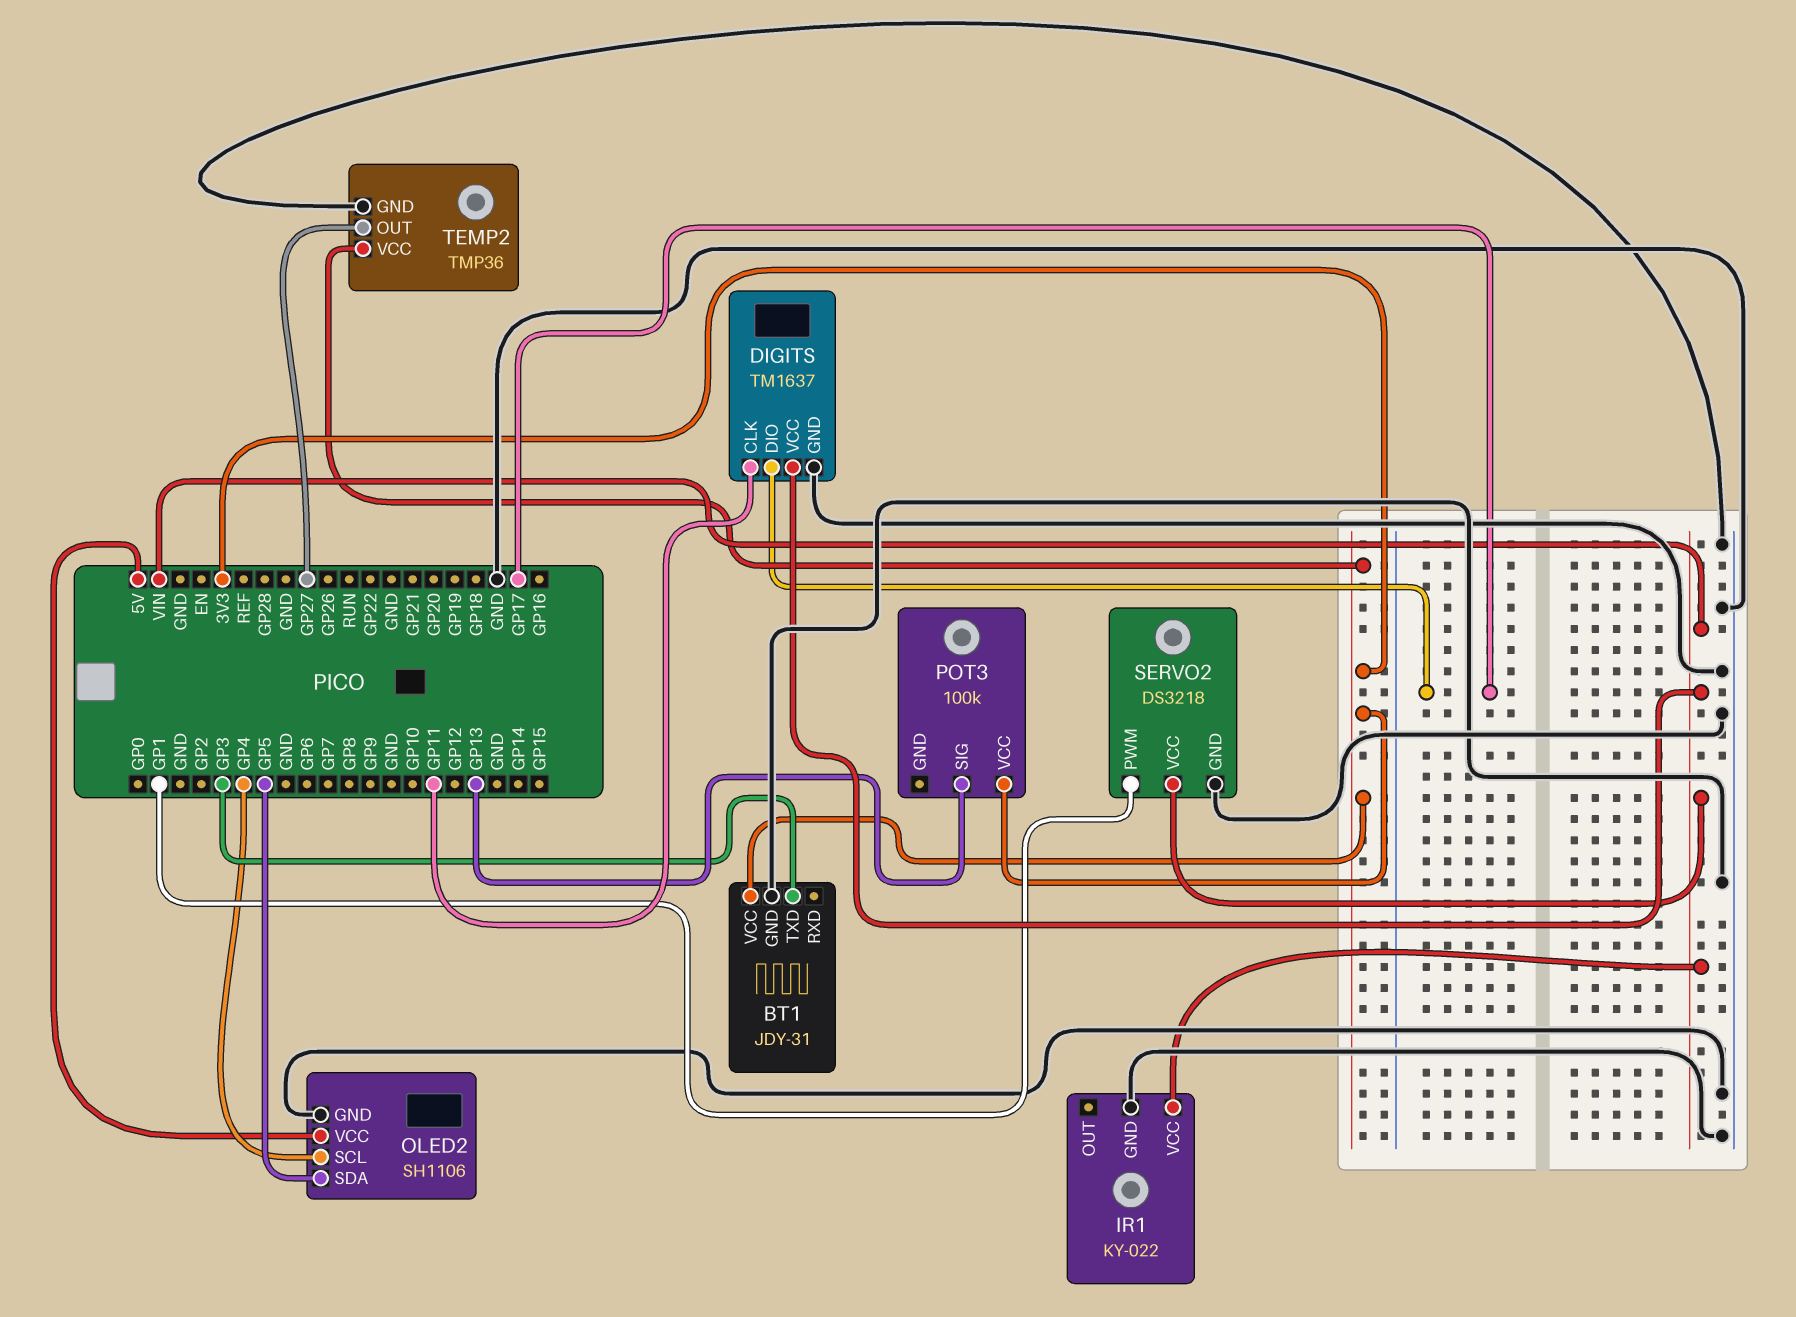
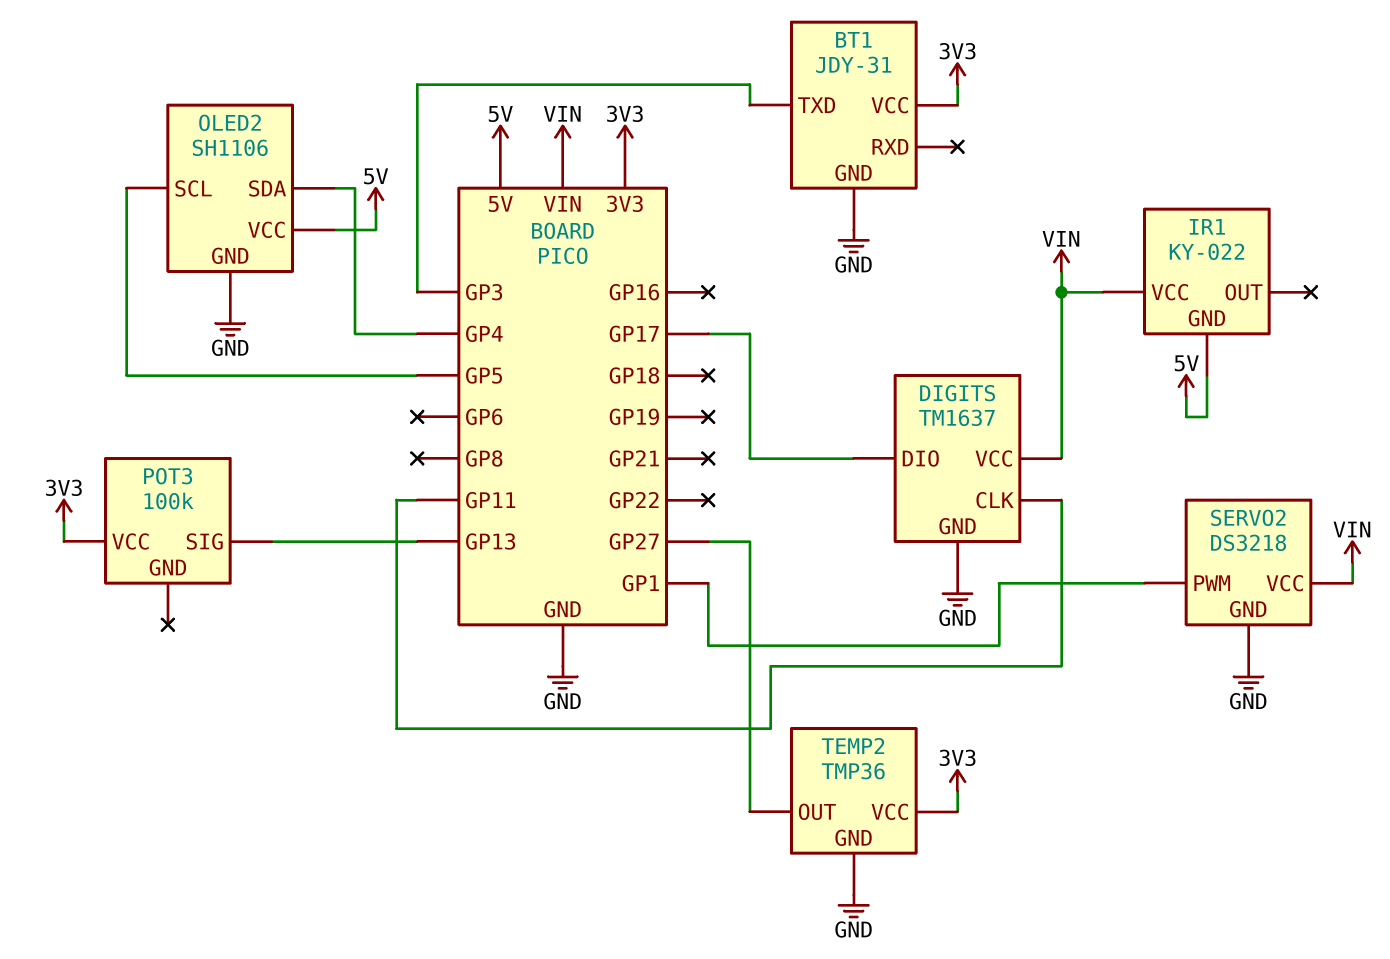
IR1 pin GND: GND -> 5V
OLED2 pin SCL: GP4 -> GP5
OLED2 pin SDA: GP5 -> GP4

